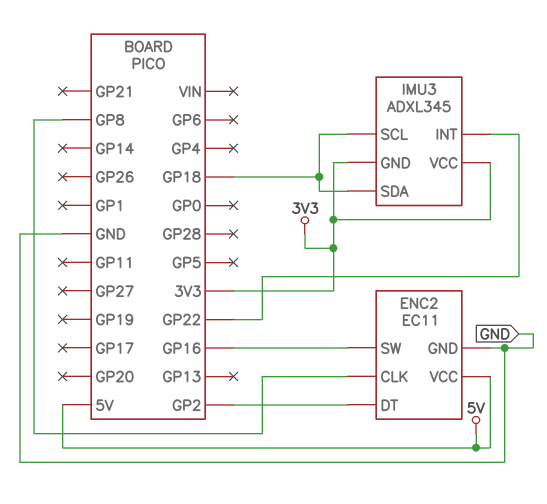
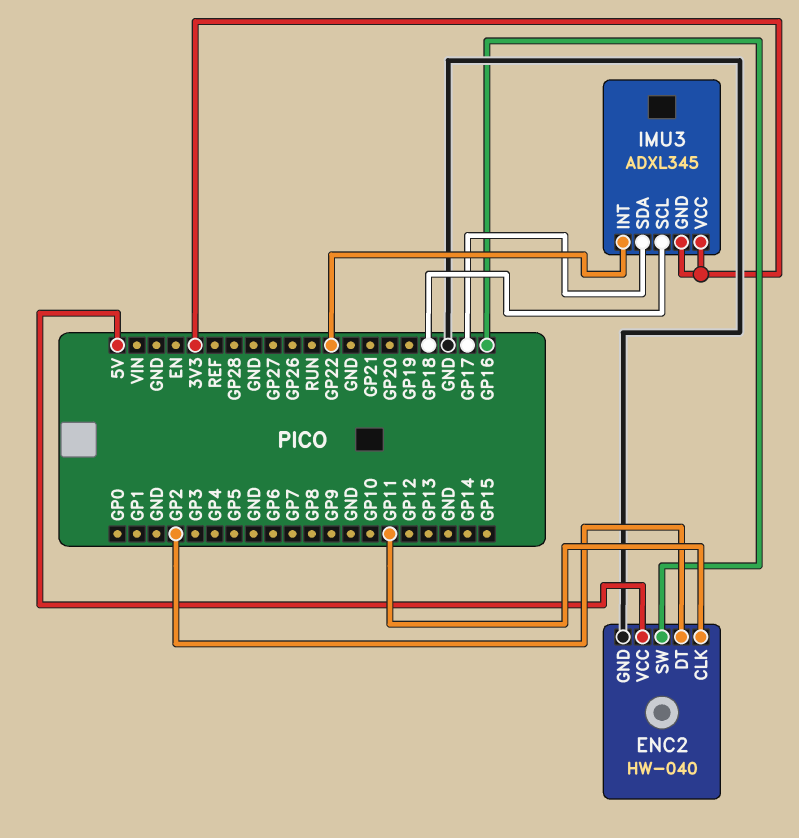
ENC2: EC11 -> HW-040
ENC2 pin CLK: GP8 -> GP11
IMU3 pin SDA: GP18 -> GP17

